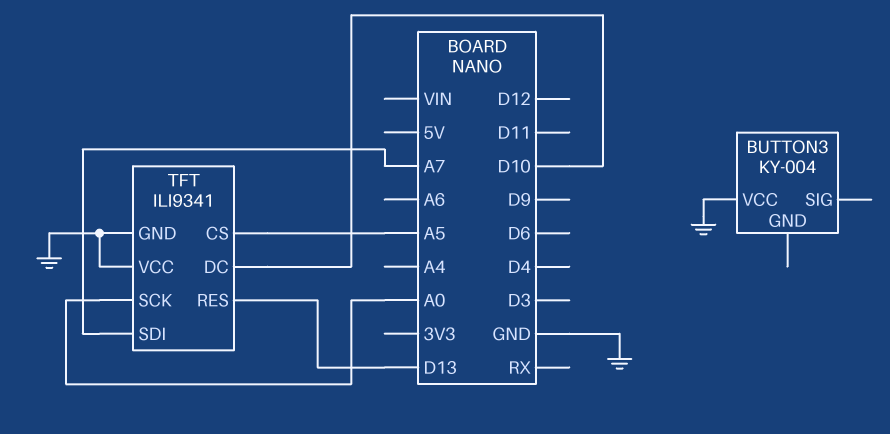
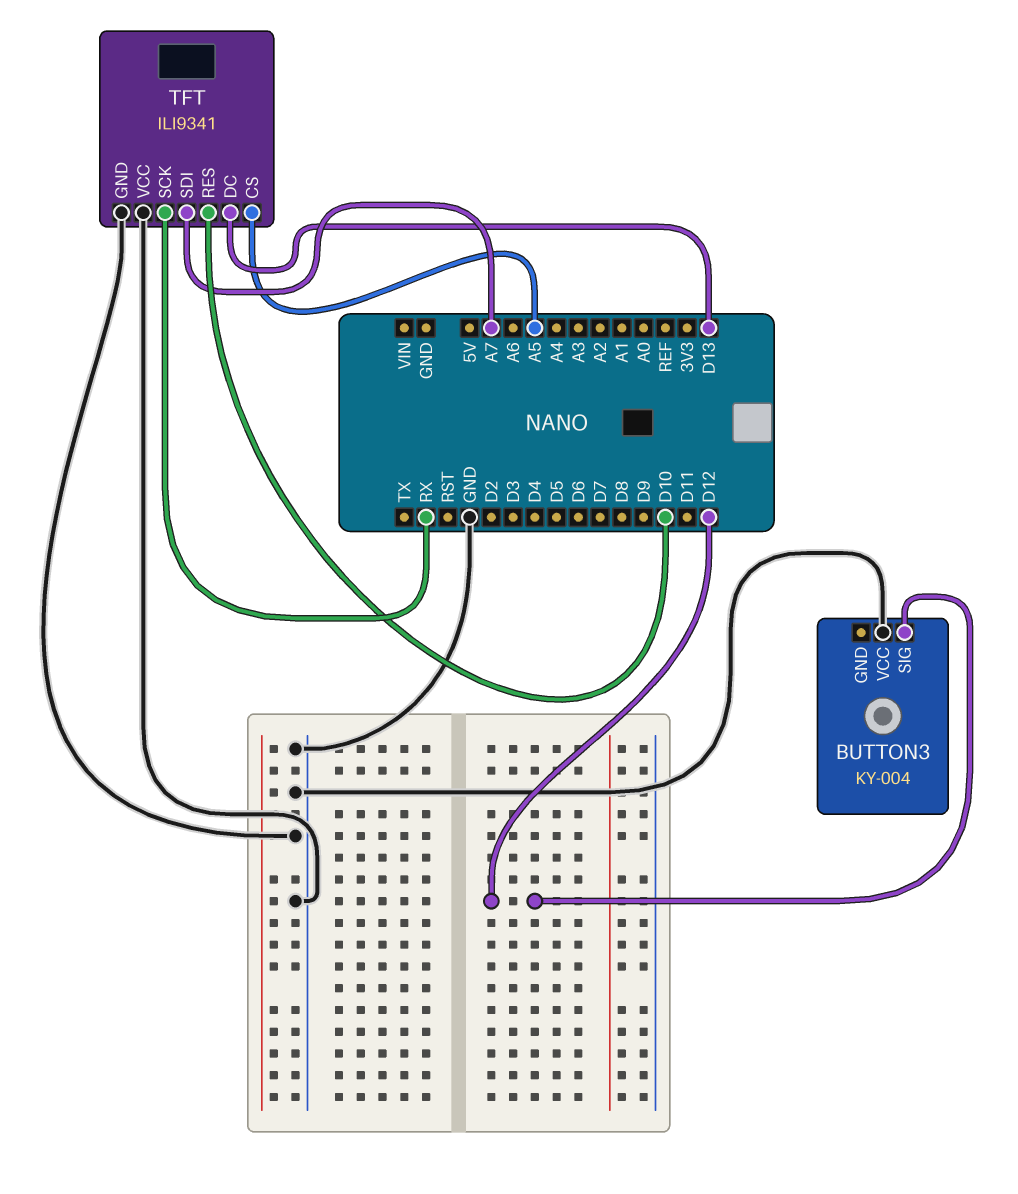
BUTTON3 pin SIG: none -> D12
TFT pin DC: D10 -> D13
TFT pin RES: D13 -> D10
TFT pin SCK: A0 -> RX

